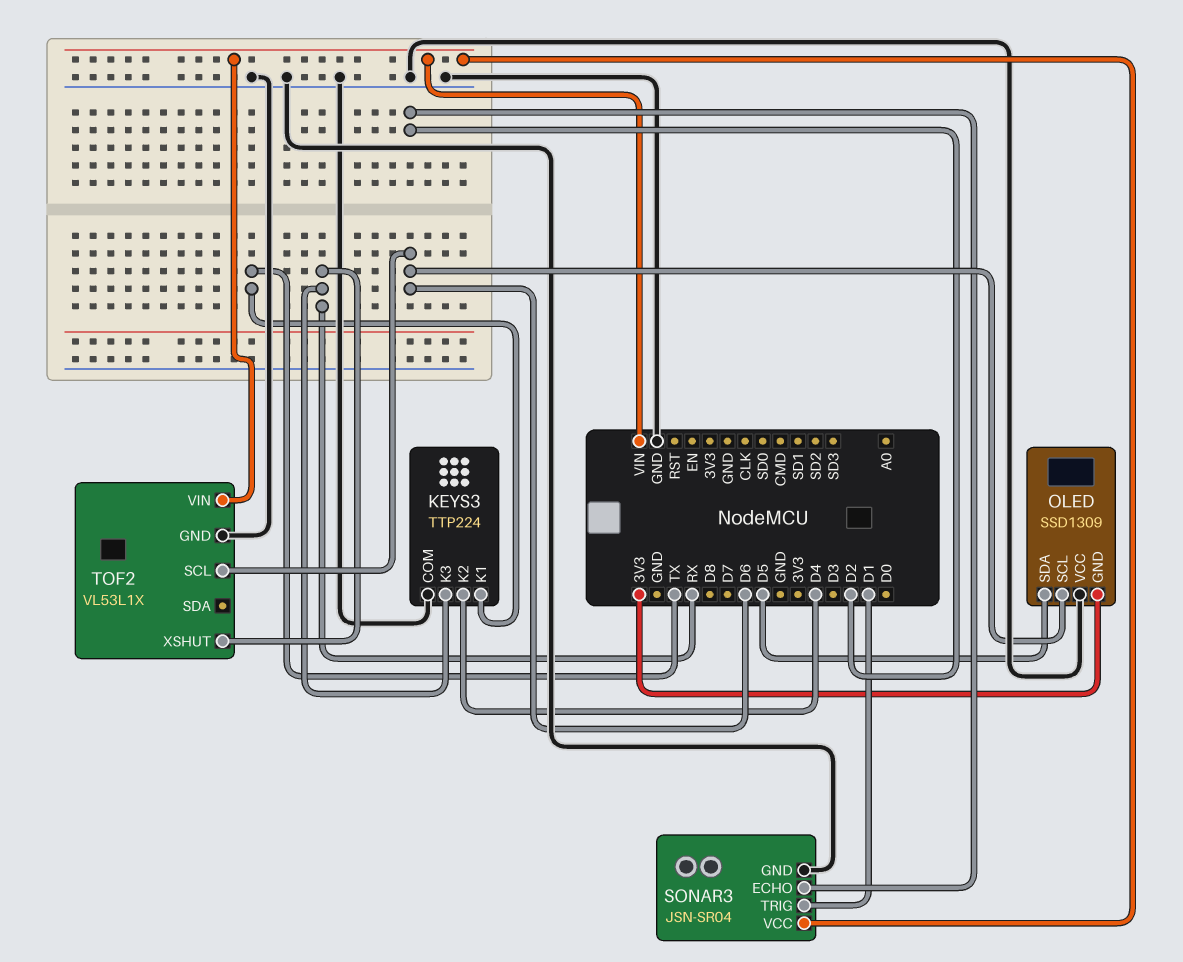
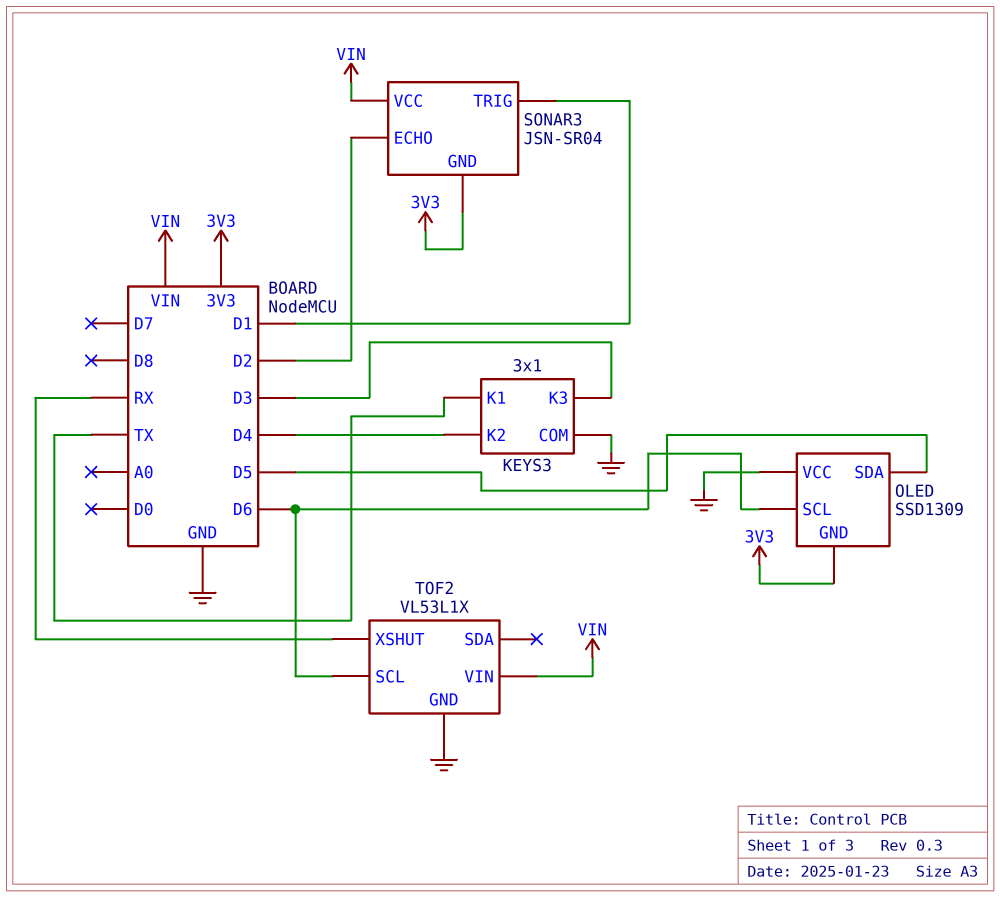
KEYS3: TTP224 -> 3x1
KEYS3 pin K3: RX -> D3
SONAR3 pin GND: GND -> 3V3

